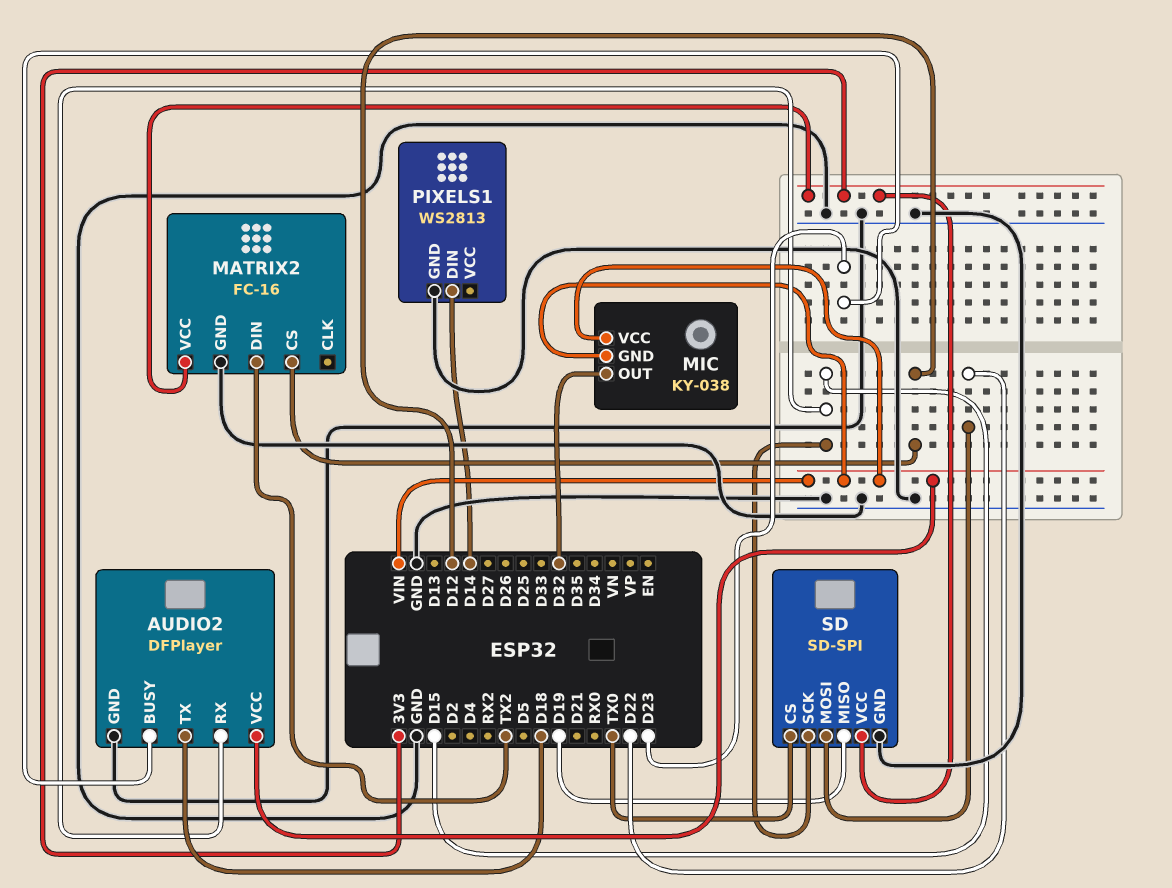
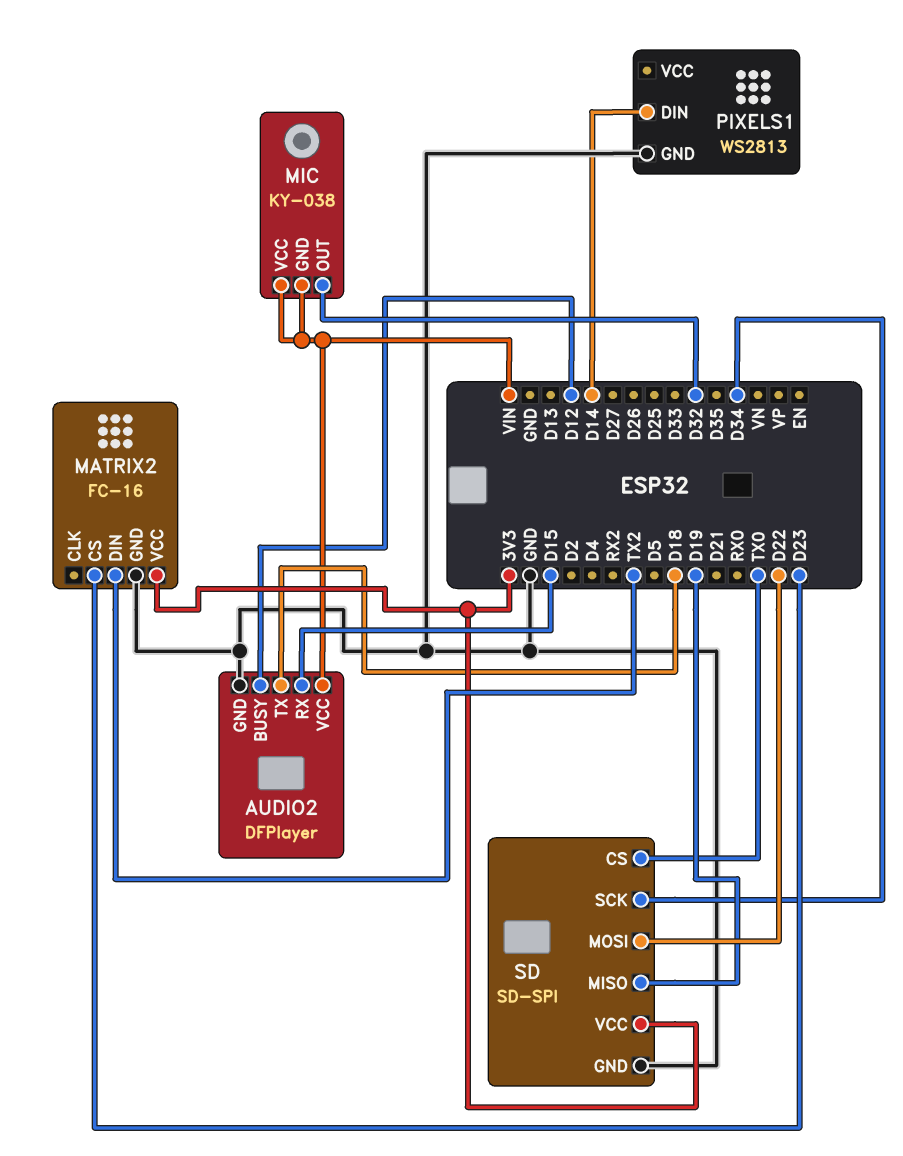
AUDIO2 pin BUSY: D23 -> D12
MATRIX2 pin CS: D12 -> D23
SD pin SCK: D15 -> D34

